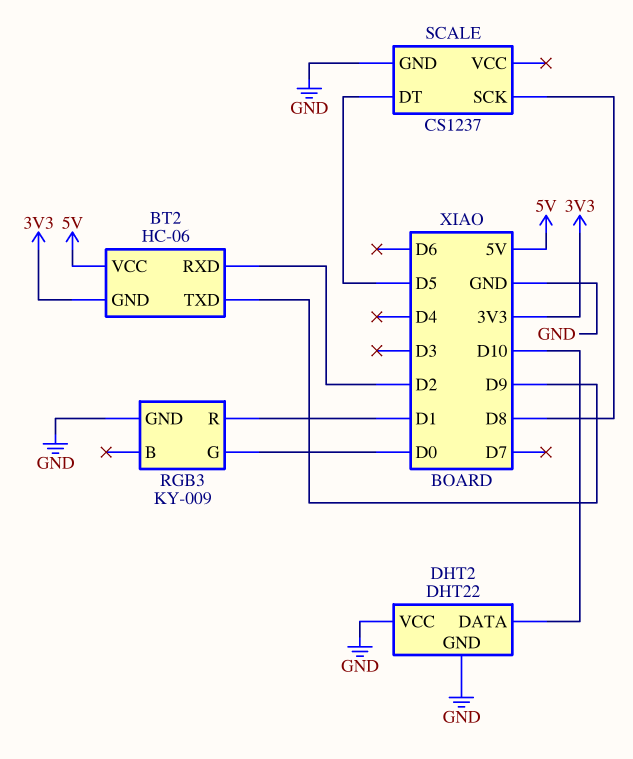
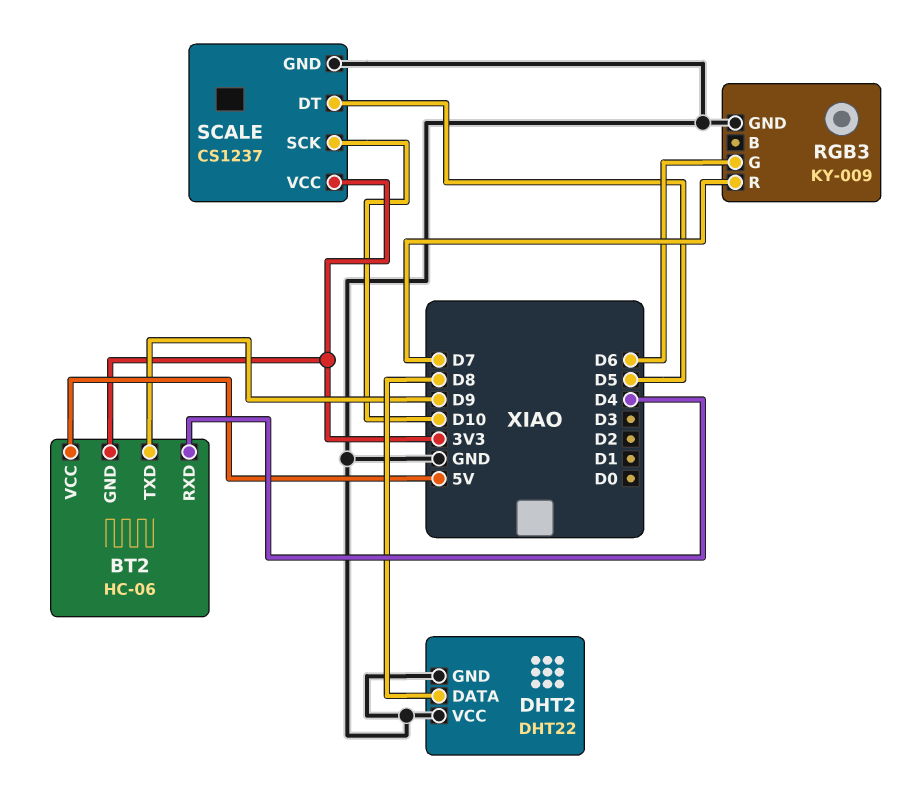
BT2 pin RXD: D2 -> D4
DHT2 pin DATA: D10 -> D8
RGB3 pin G: D0 -> D6
RGB3 pin R: D1 -> D7
SCALE pin SCK: D8 -> D10
SCALE pin VCC: none -> 3V3

